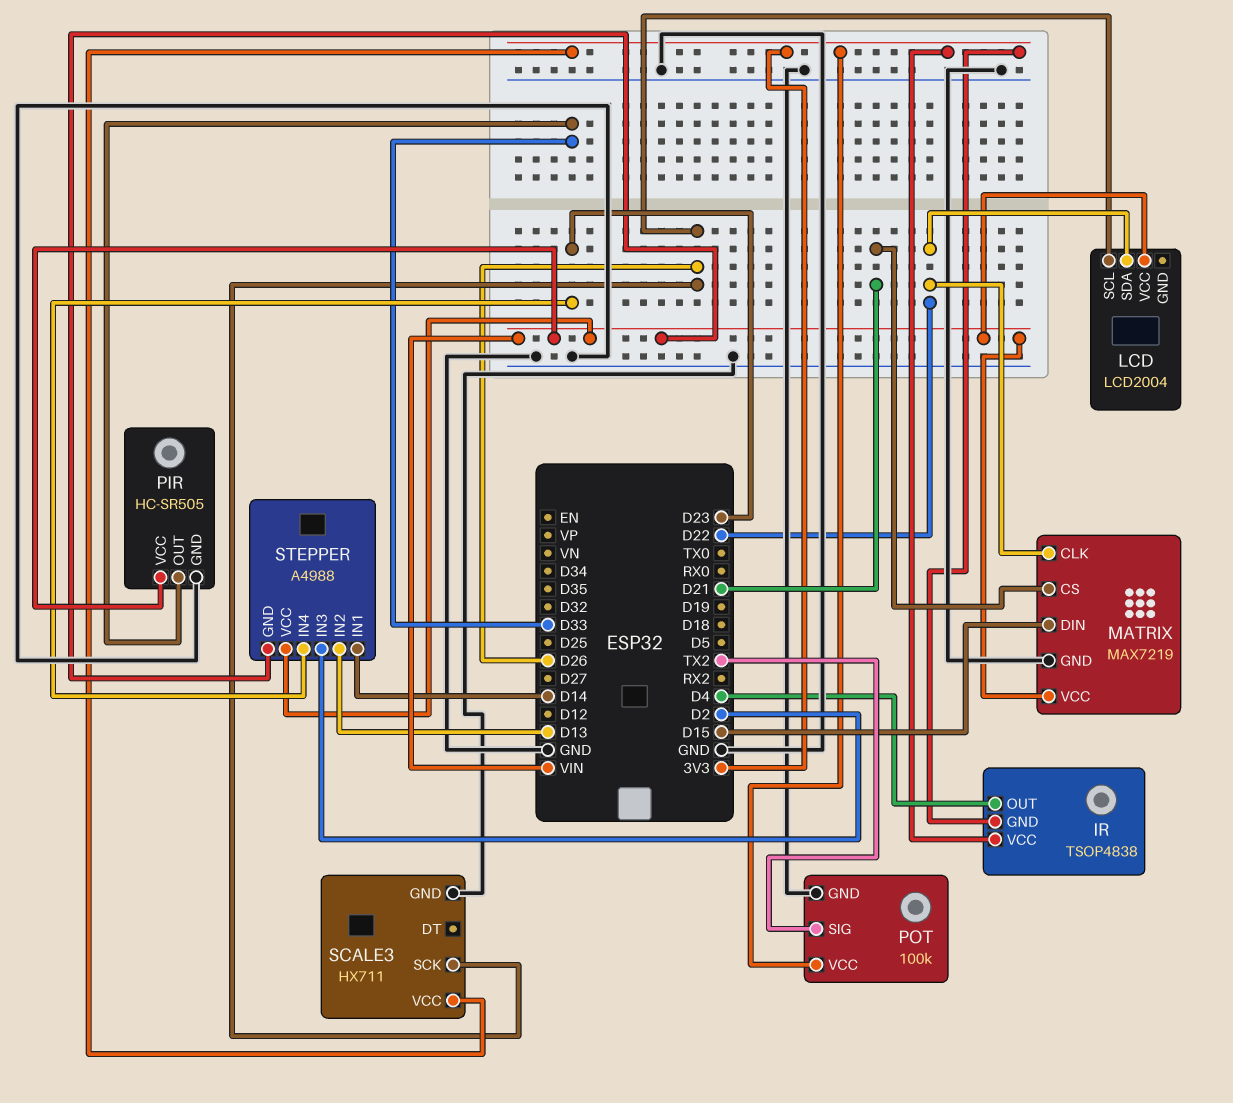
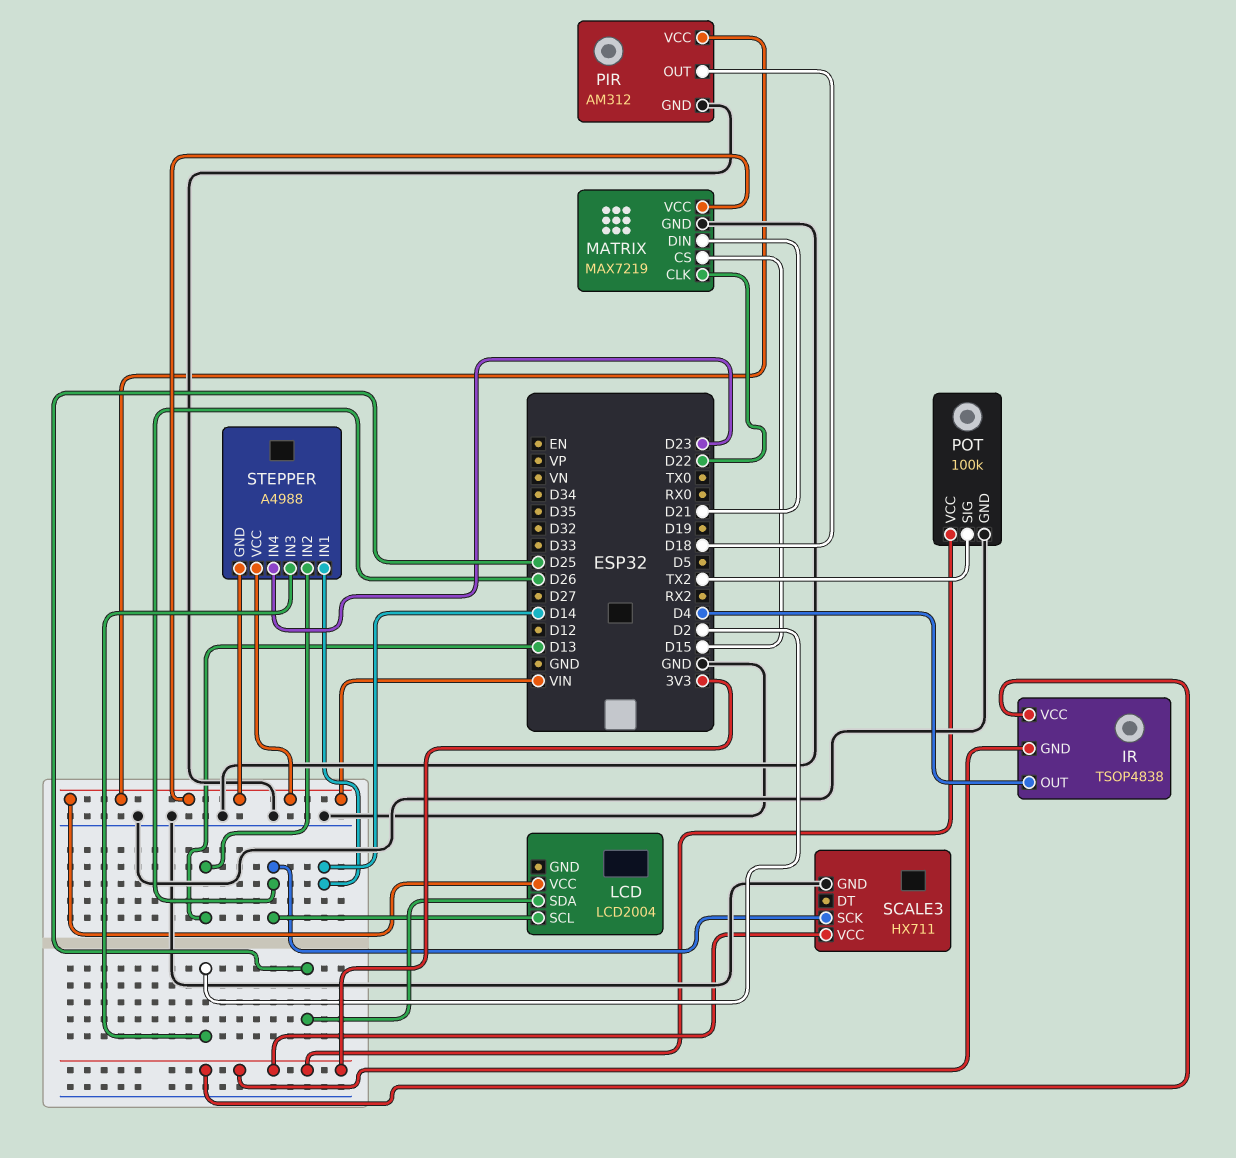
LCD pin SDA: D22 -> D25
MATRIX pin CS: D21 -> D15
MATRIX pin DIN: D15 -> D21
PIR: HC-SR505 -> AM312
PIR pin OUT: D33 -> D18

